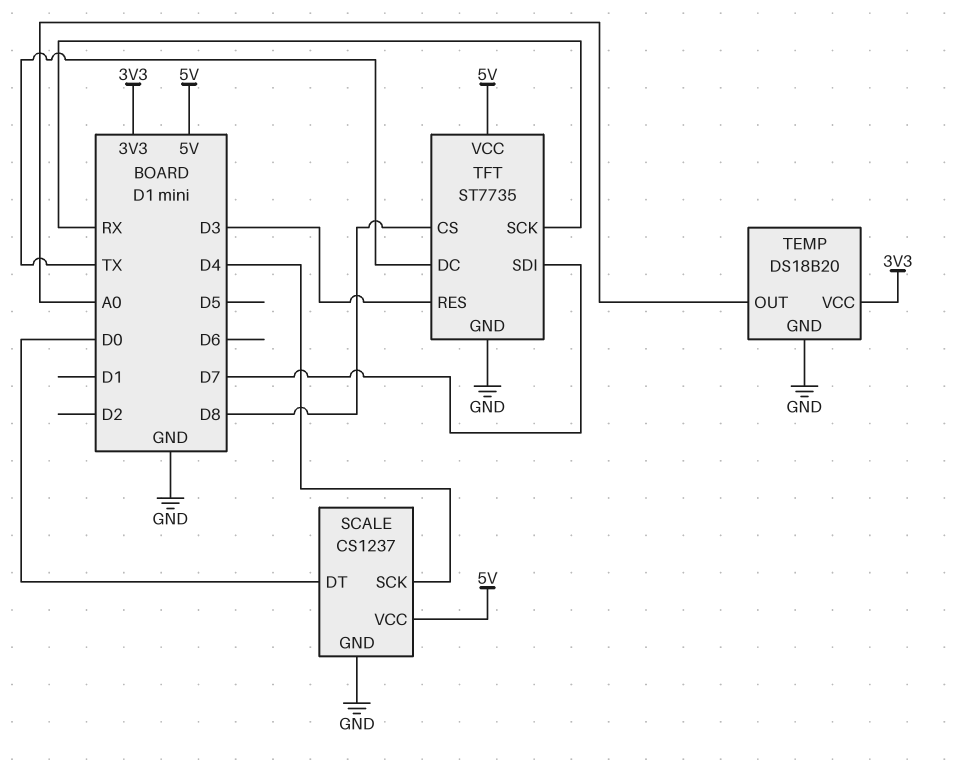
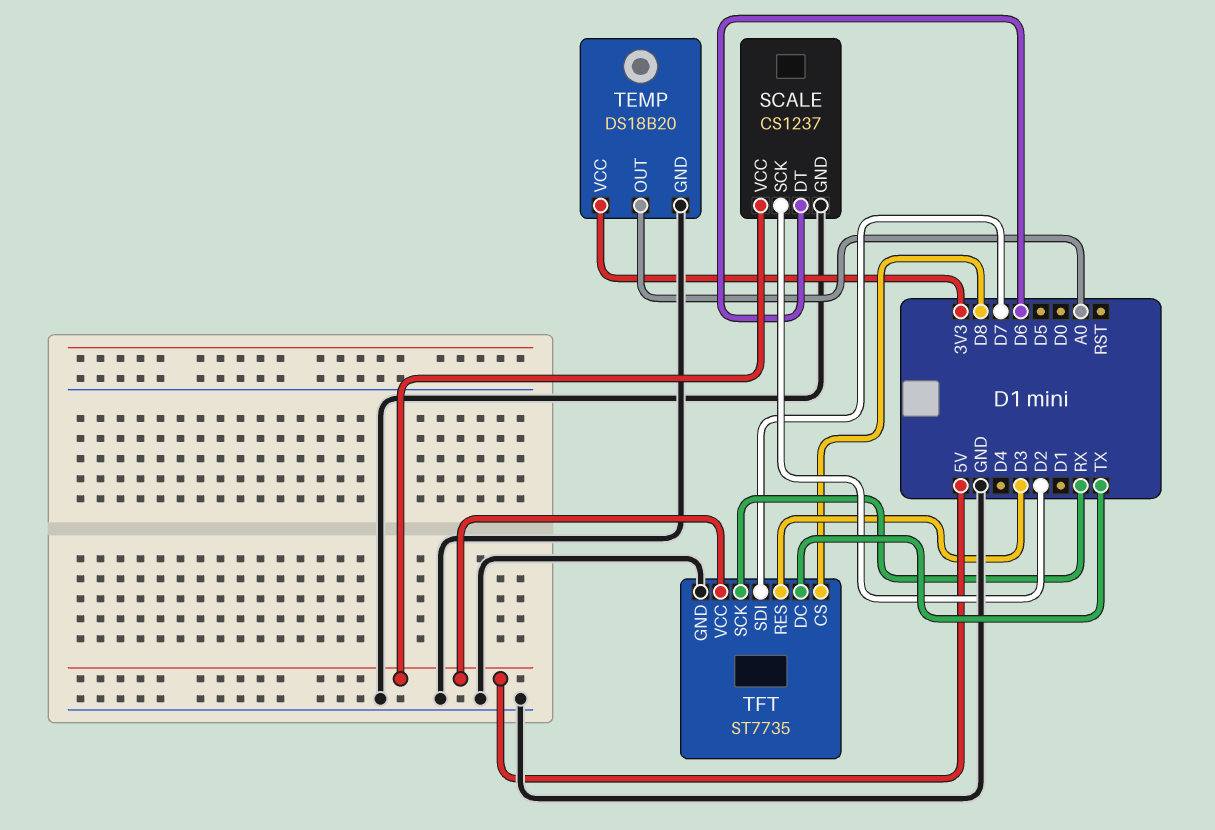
SCALE pin DT: D0 -> D6
SCALE pin SCK: D4 -> D2

